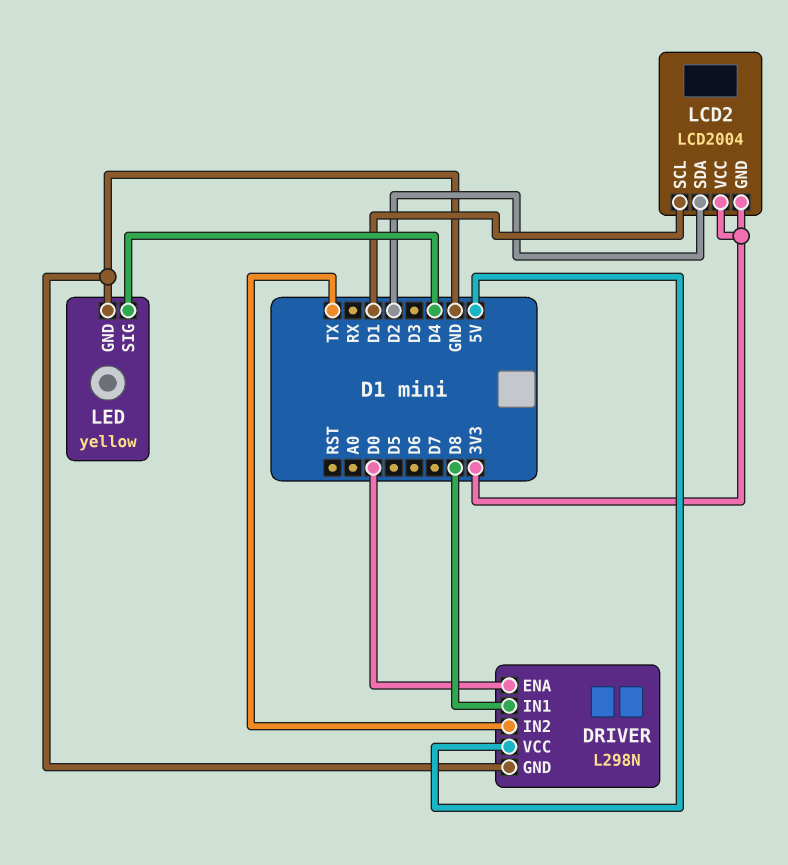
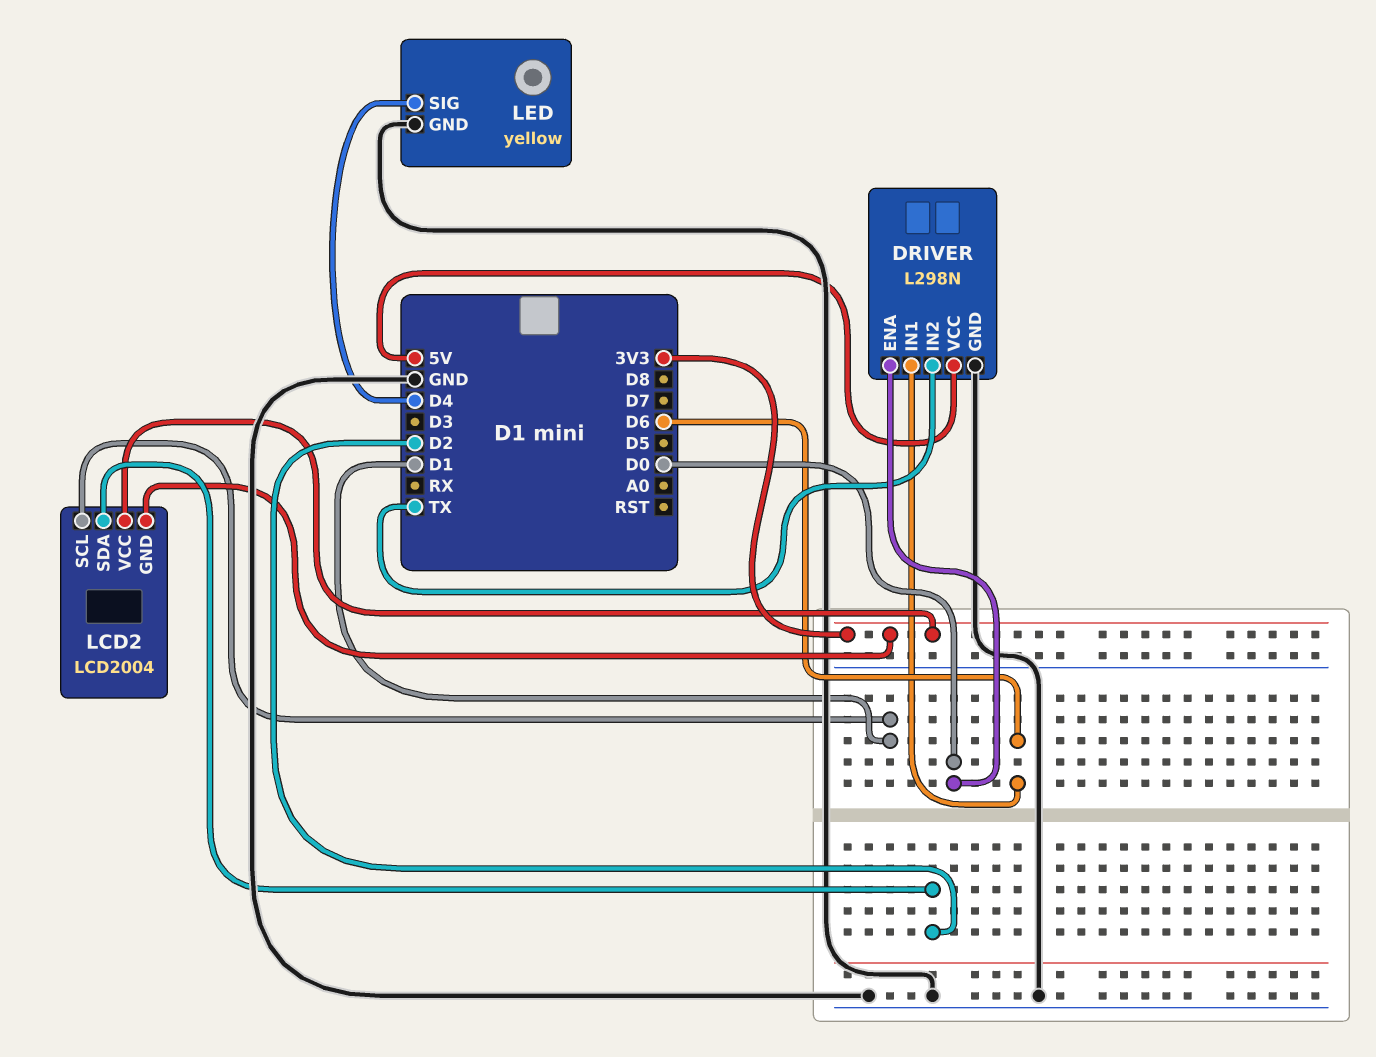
DRIVER pin IN1: D8 -> D6

